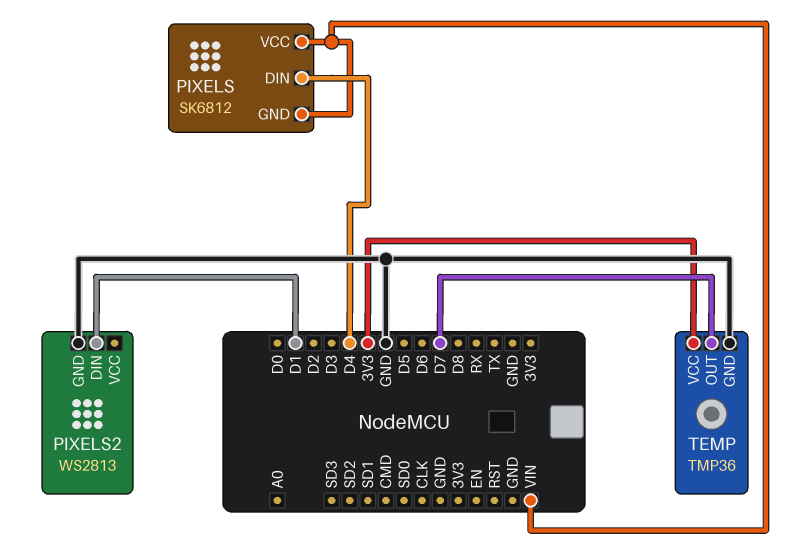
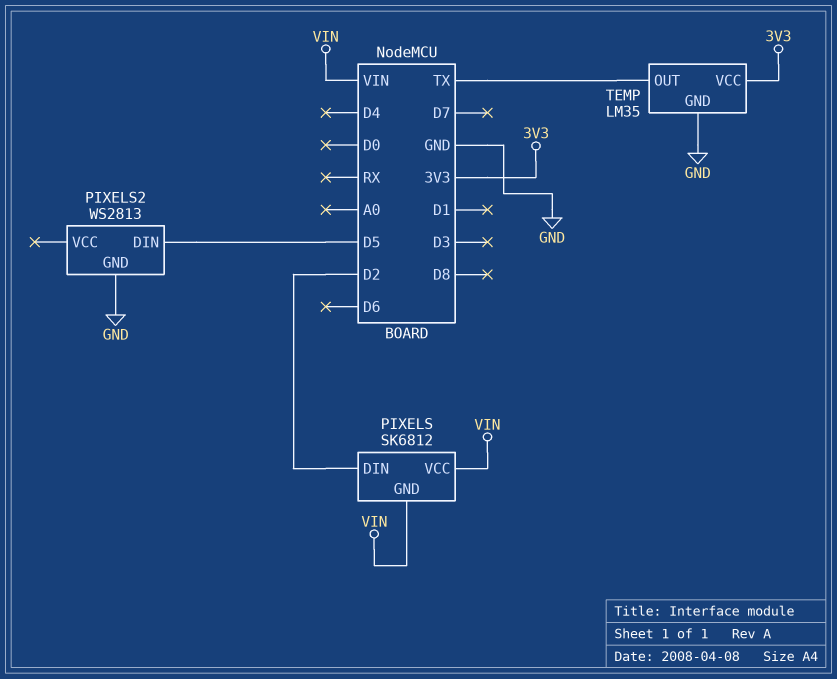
PIXELS pin DIN: D4 -> D2
PIXELS2 pin DIN: D1 -> D5
TEMP: TMP36 -> LM35
TEMP pin OUT: D7 -> TX

